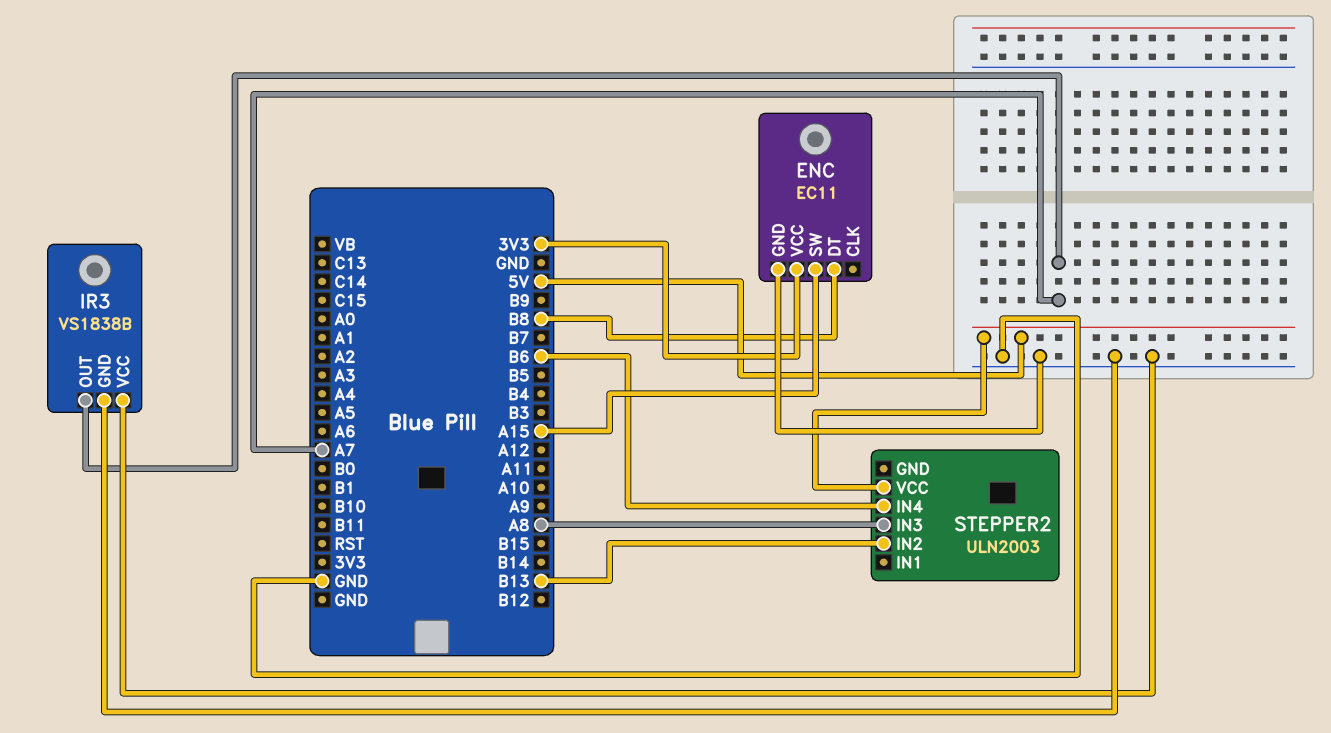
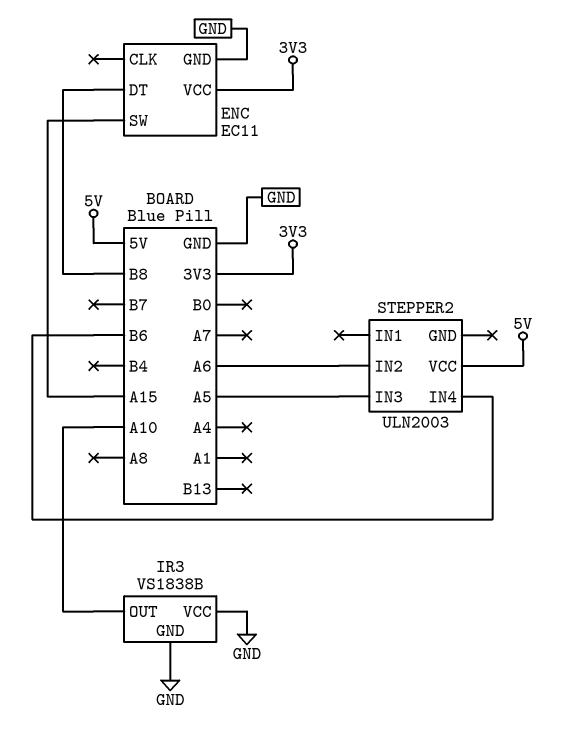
IR3 pin OUT: A7 -> A10
STEPPER2 pin IN2: B13 -> A6
STEPPER2 pin IN3: A8 -> A5

